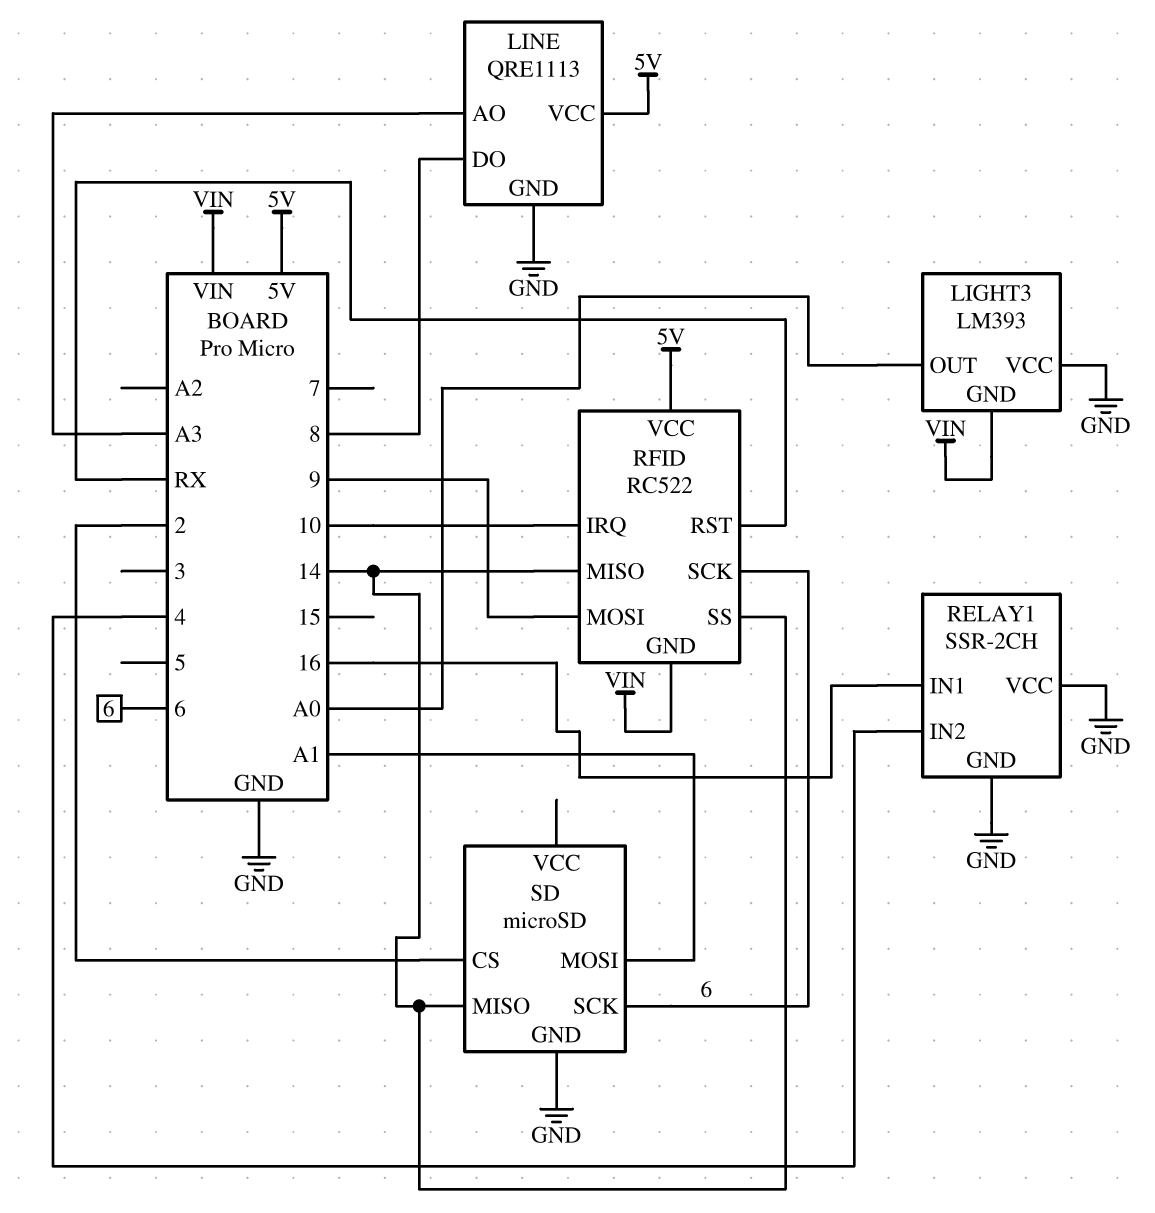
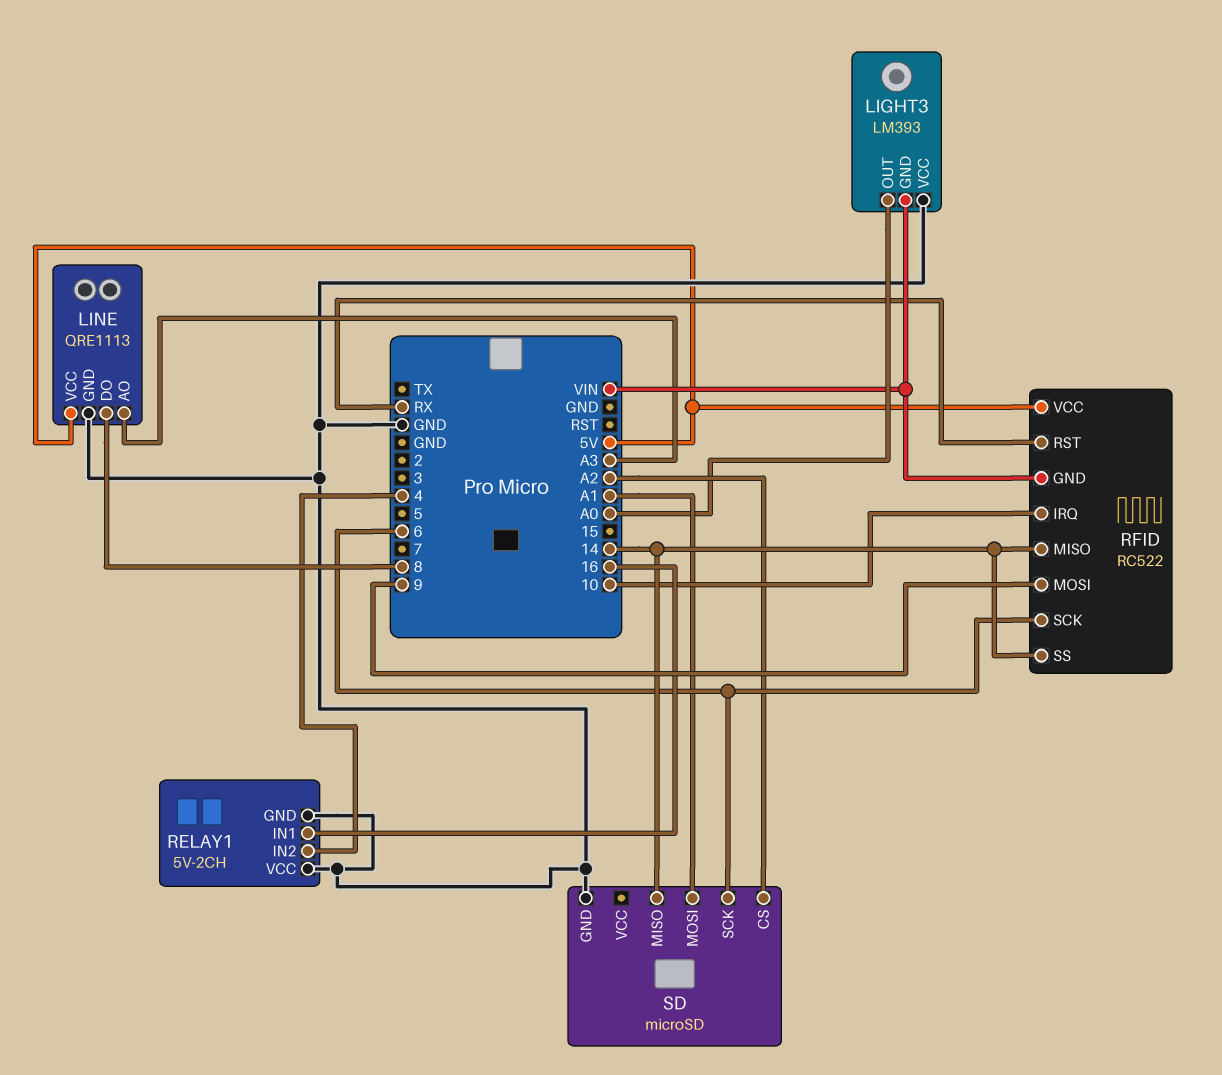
RELAY1: SSR-2CH -> 5V-2CH
SD pin CS: 2 -> A2

